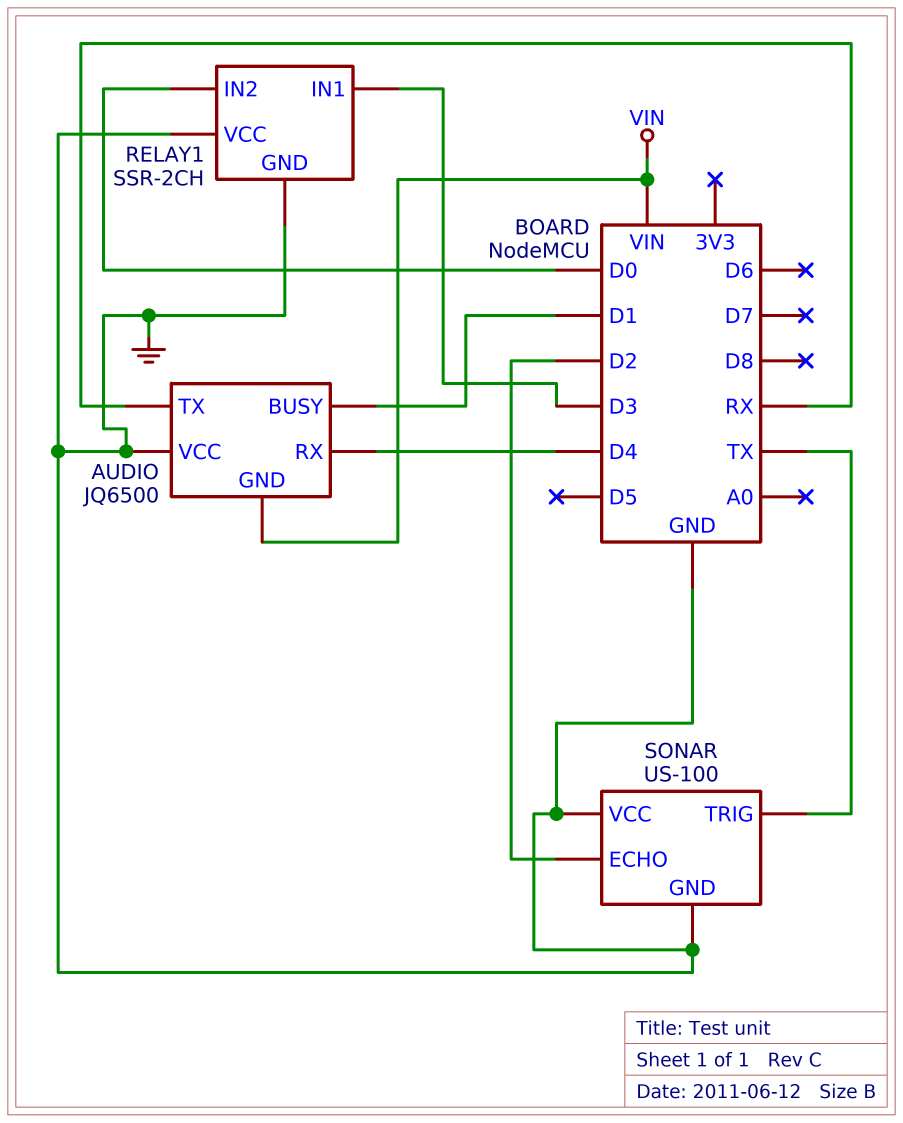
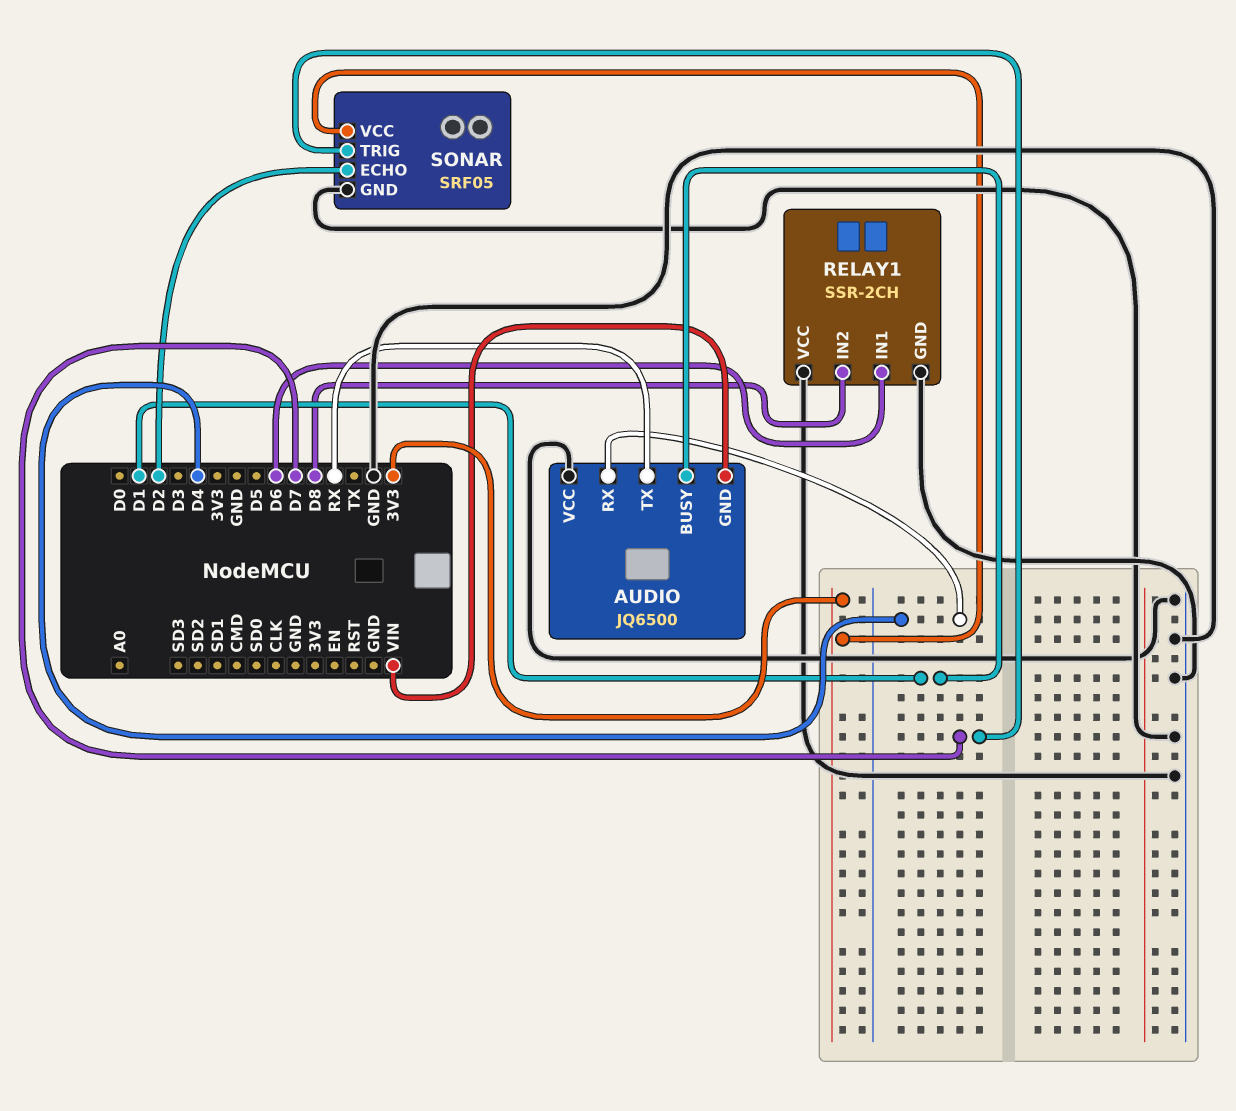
RELAY1 pin IN1: D3 -> D6
RELAY1 pin IN2: D0 -> D8
SONAR: US-100 -> SRF05
SONAR pin TRIG: TX -> D7
SONAR pin VCC: GND -> 3V3

